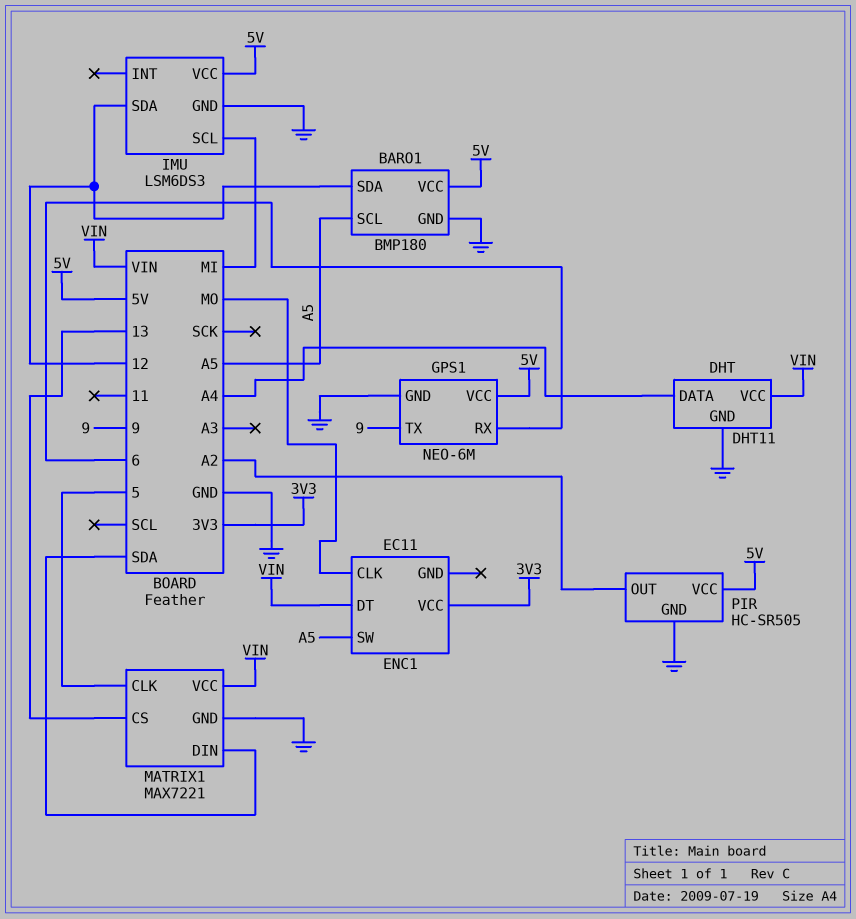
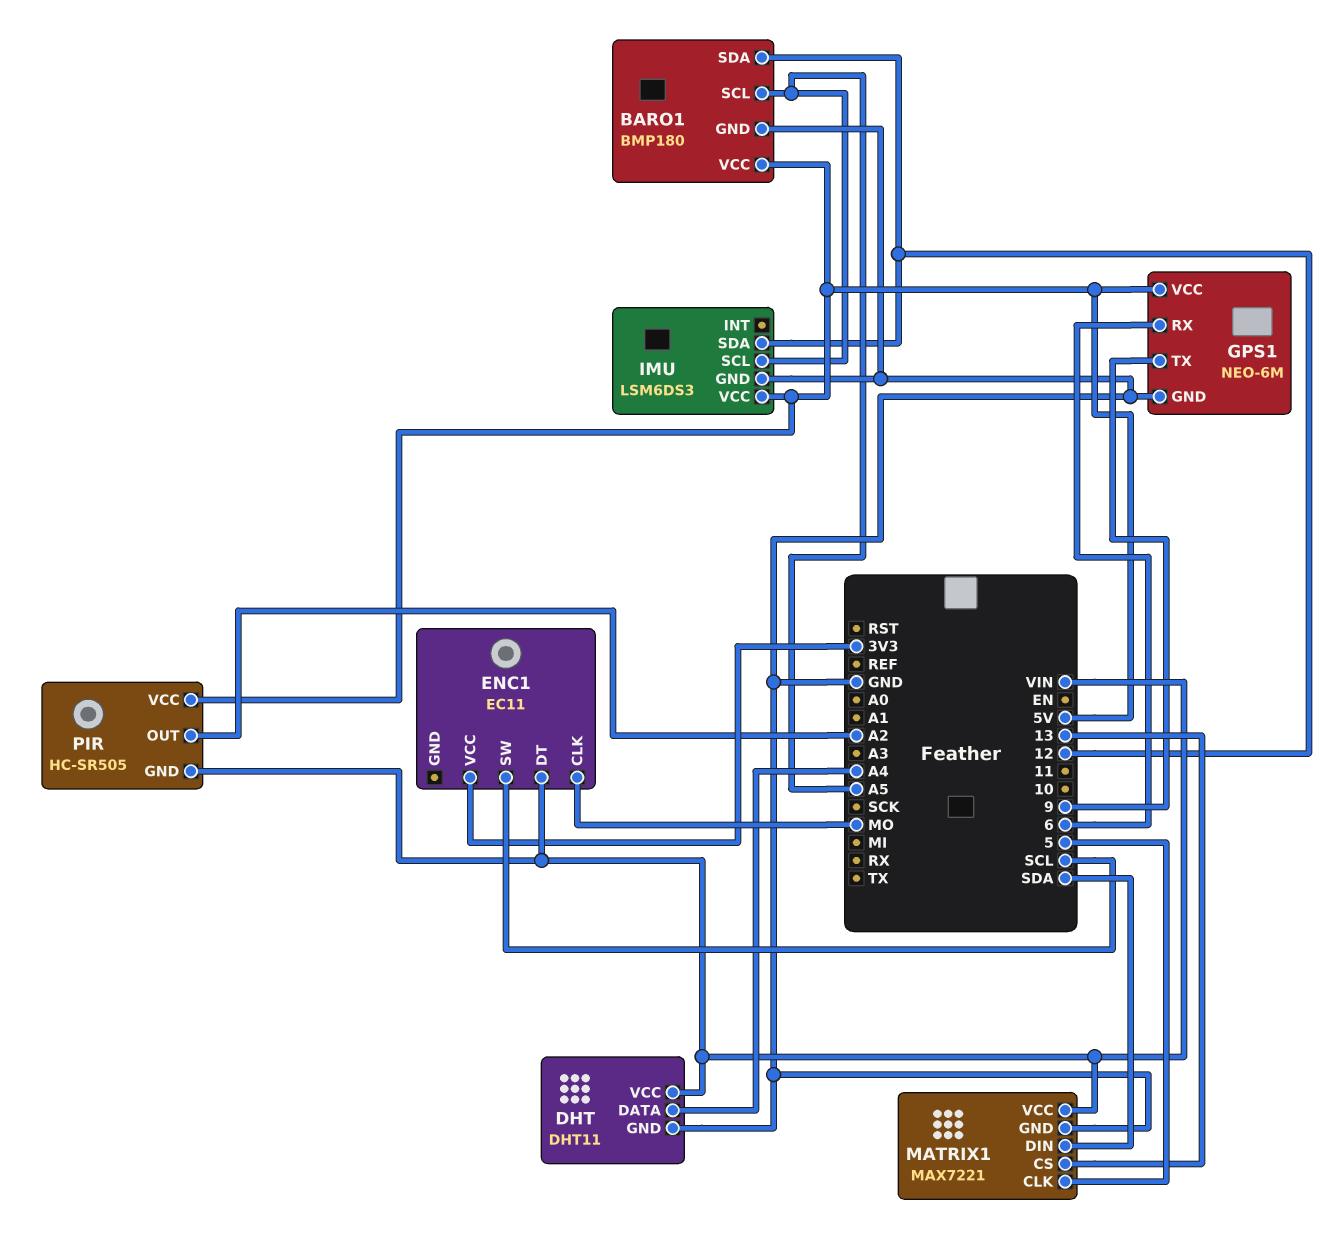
ENC1 pin SW: A5 -> SCL
IMU pin SCL: MI -> A5
PIR pin GND: GND -> VIN

